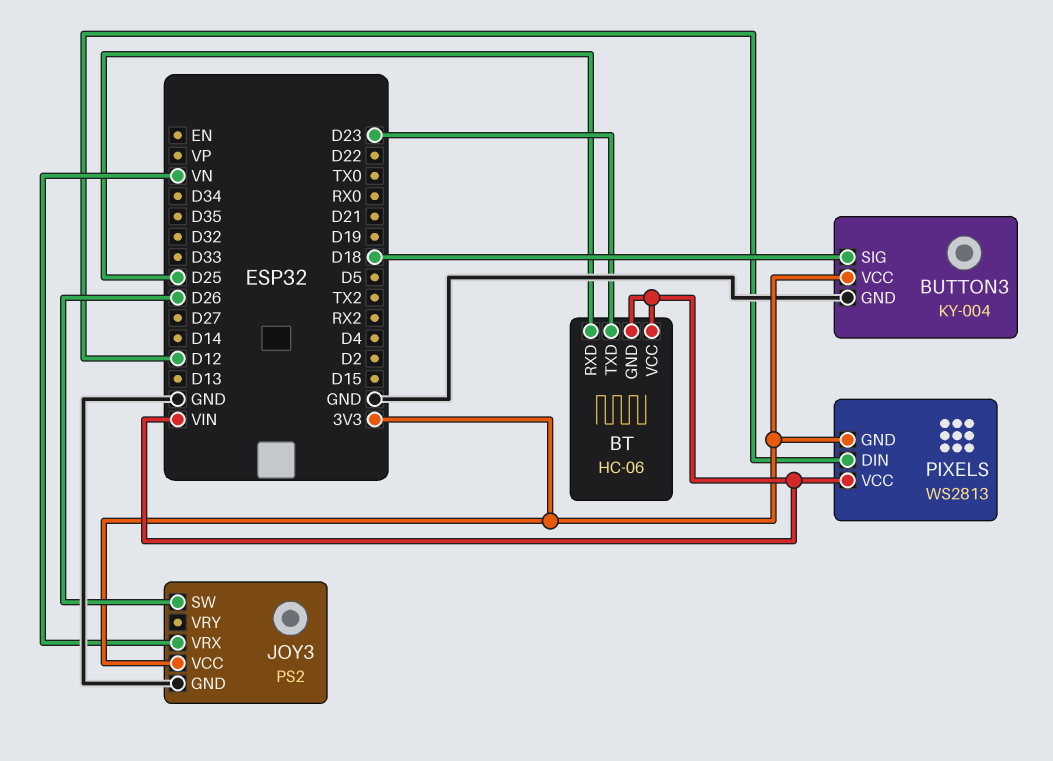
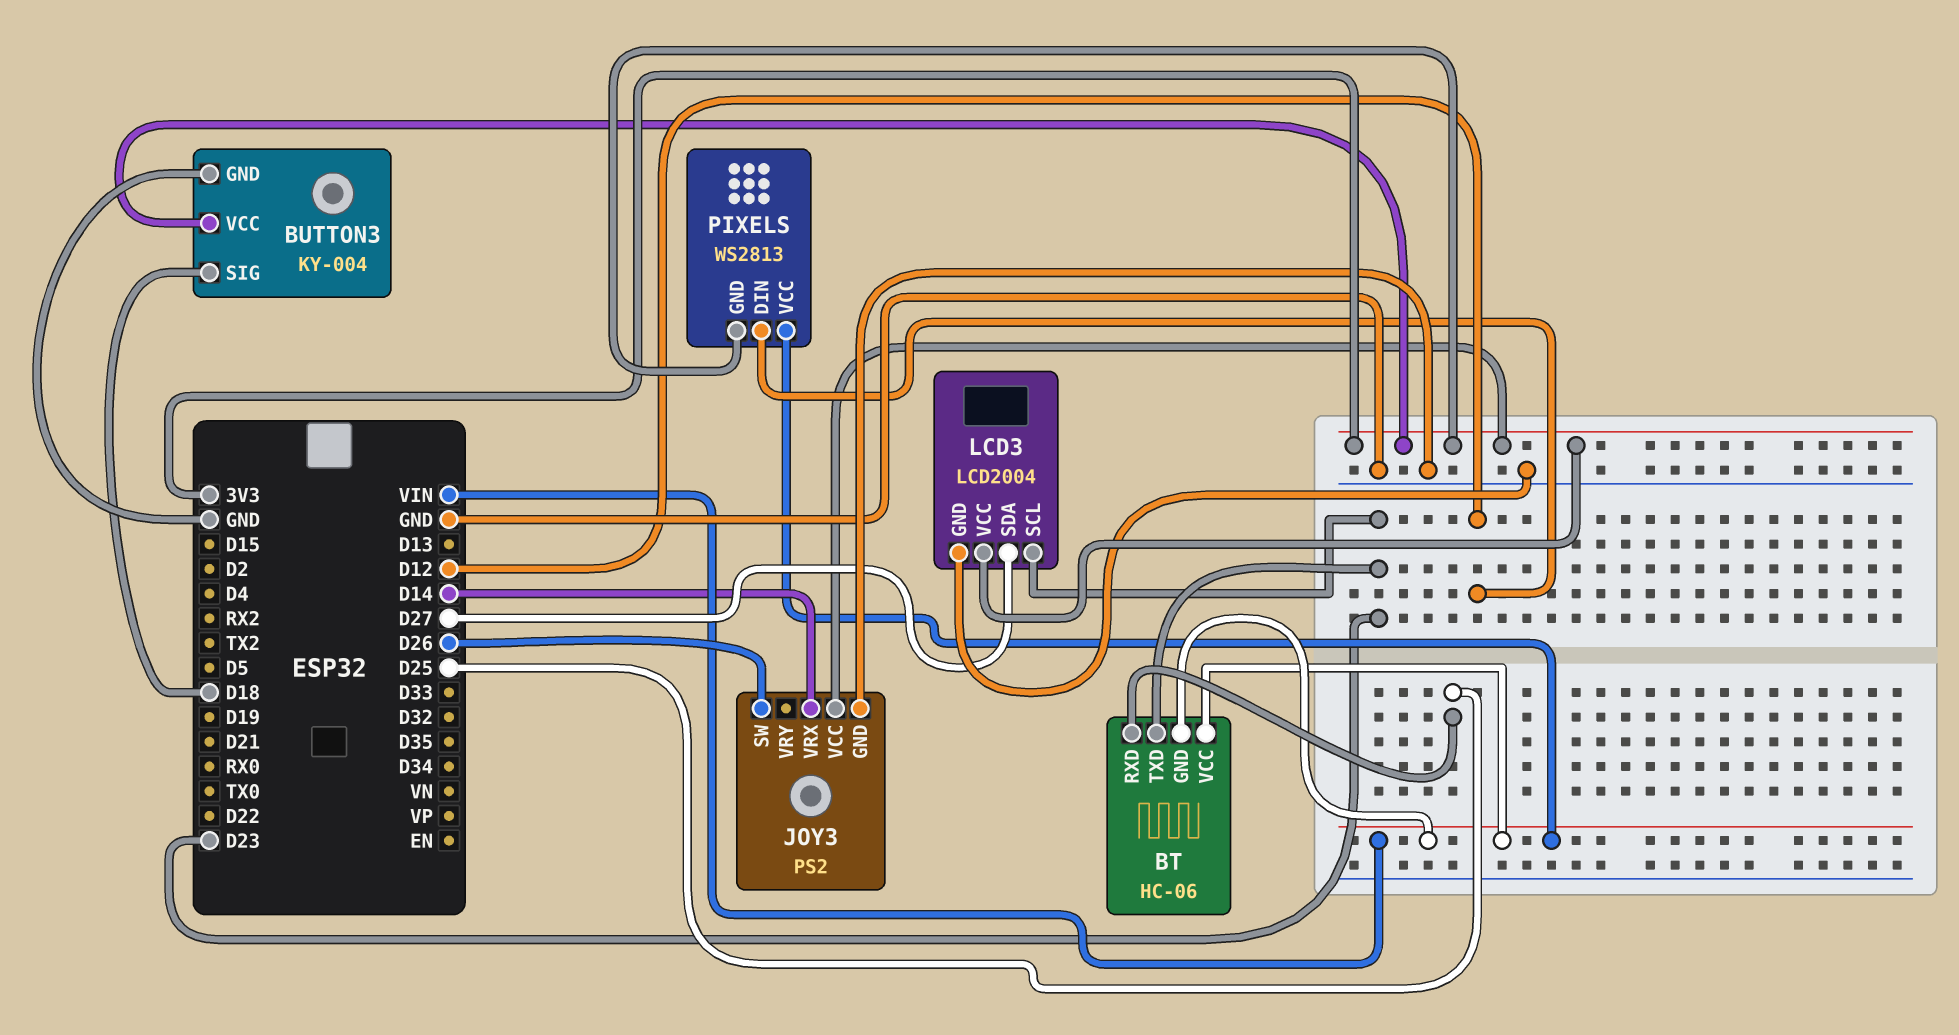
JOY3 pin VRX: VN -> D14
LCD3: none -> LCD2004
LCD3 pin GND: none -> GND
LCD3 pin SCL: none -> D23
LCD3 pin SDA: none -> D27
LCD3 pin VCC: none -> 3V3

